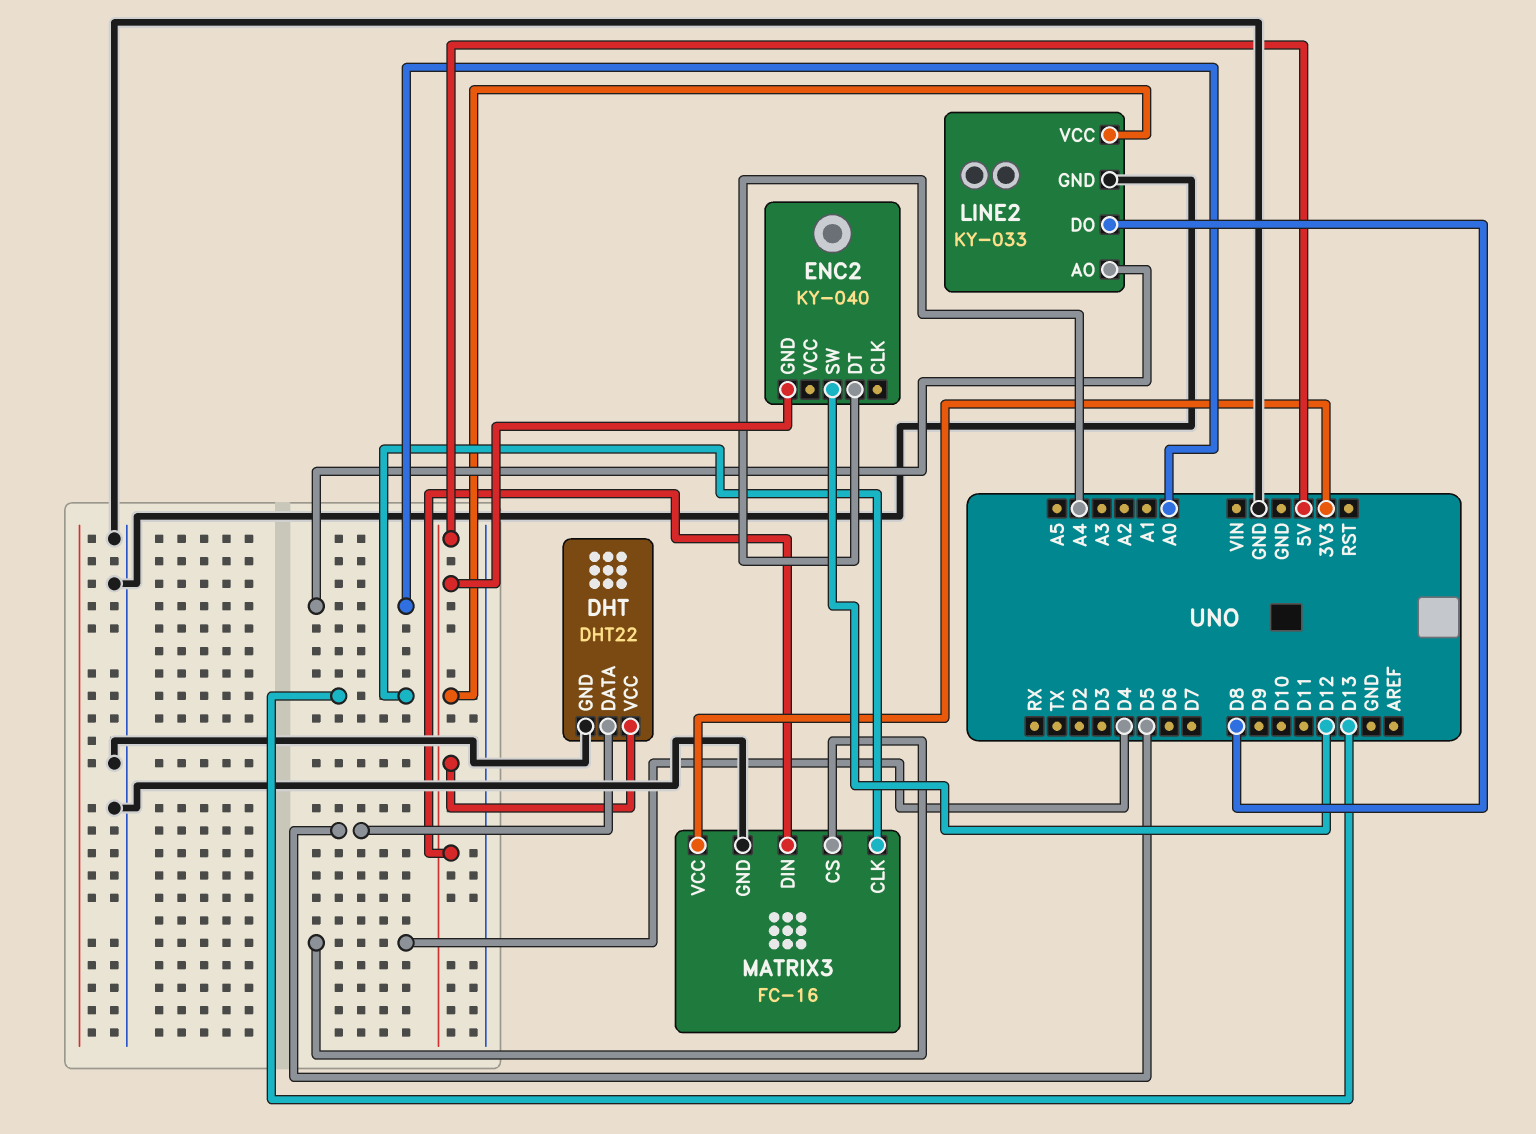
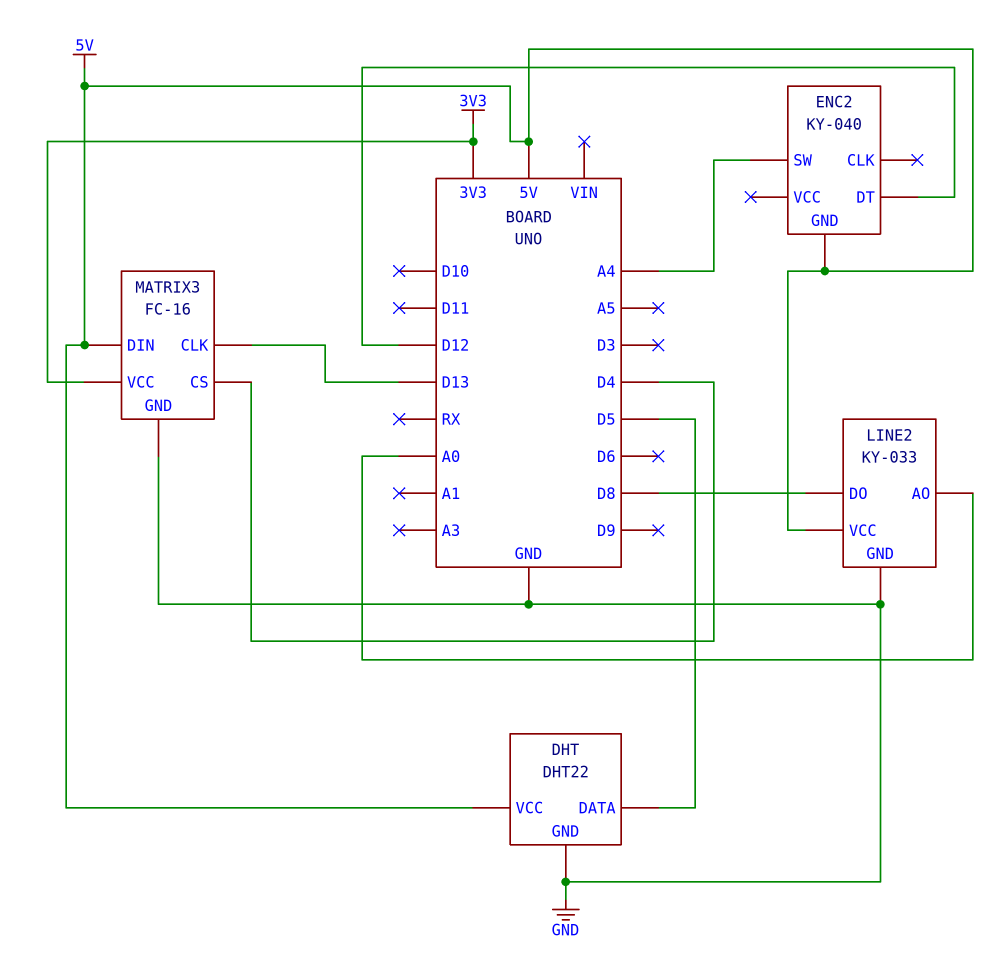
ENC2 pin DT: A4 -> D12
ENC2 pin SW: D12 -> A4

